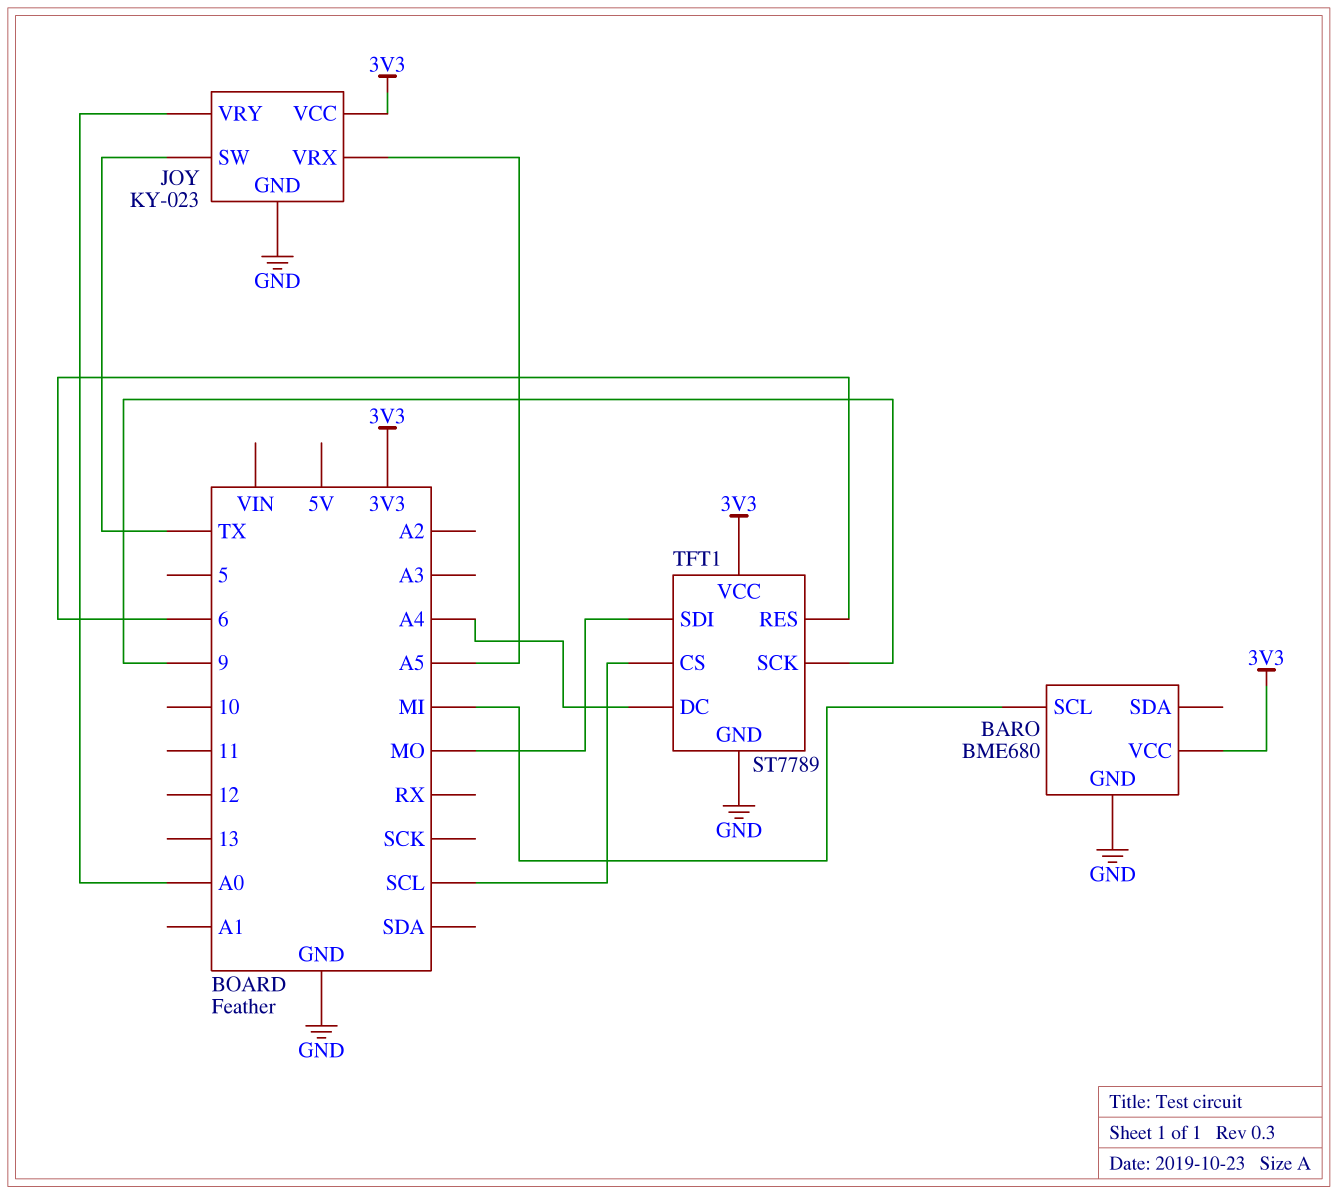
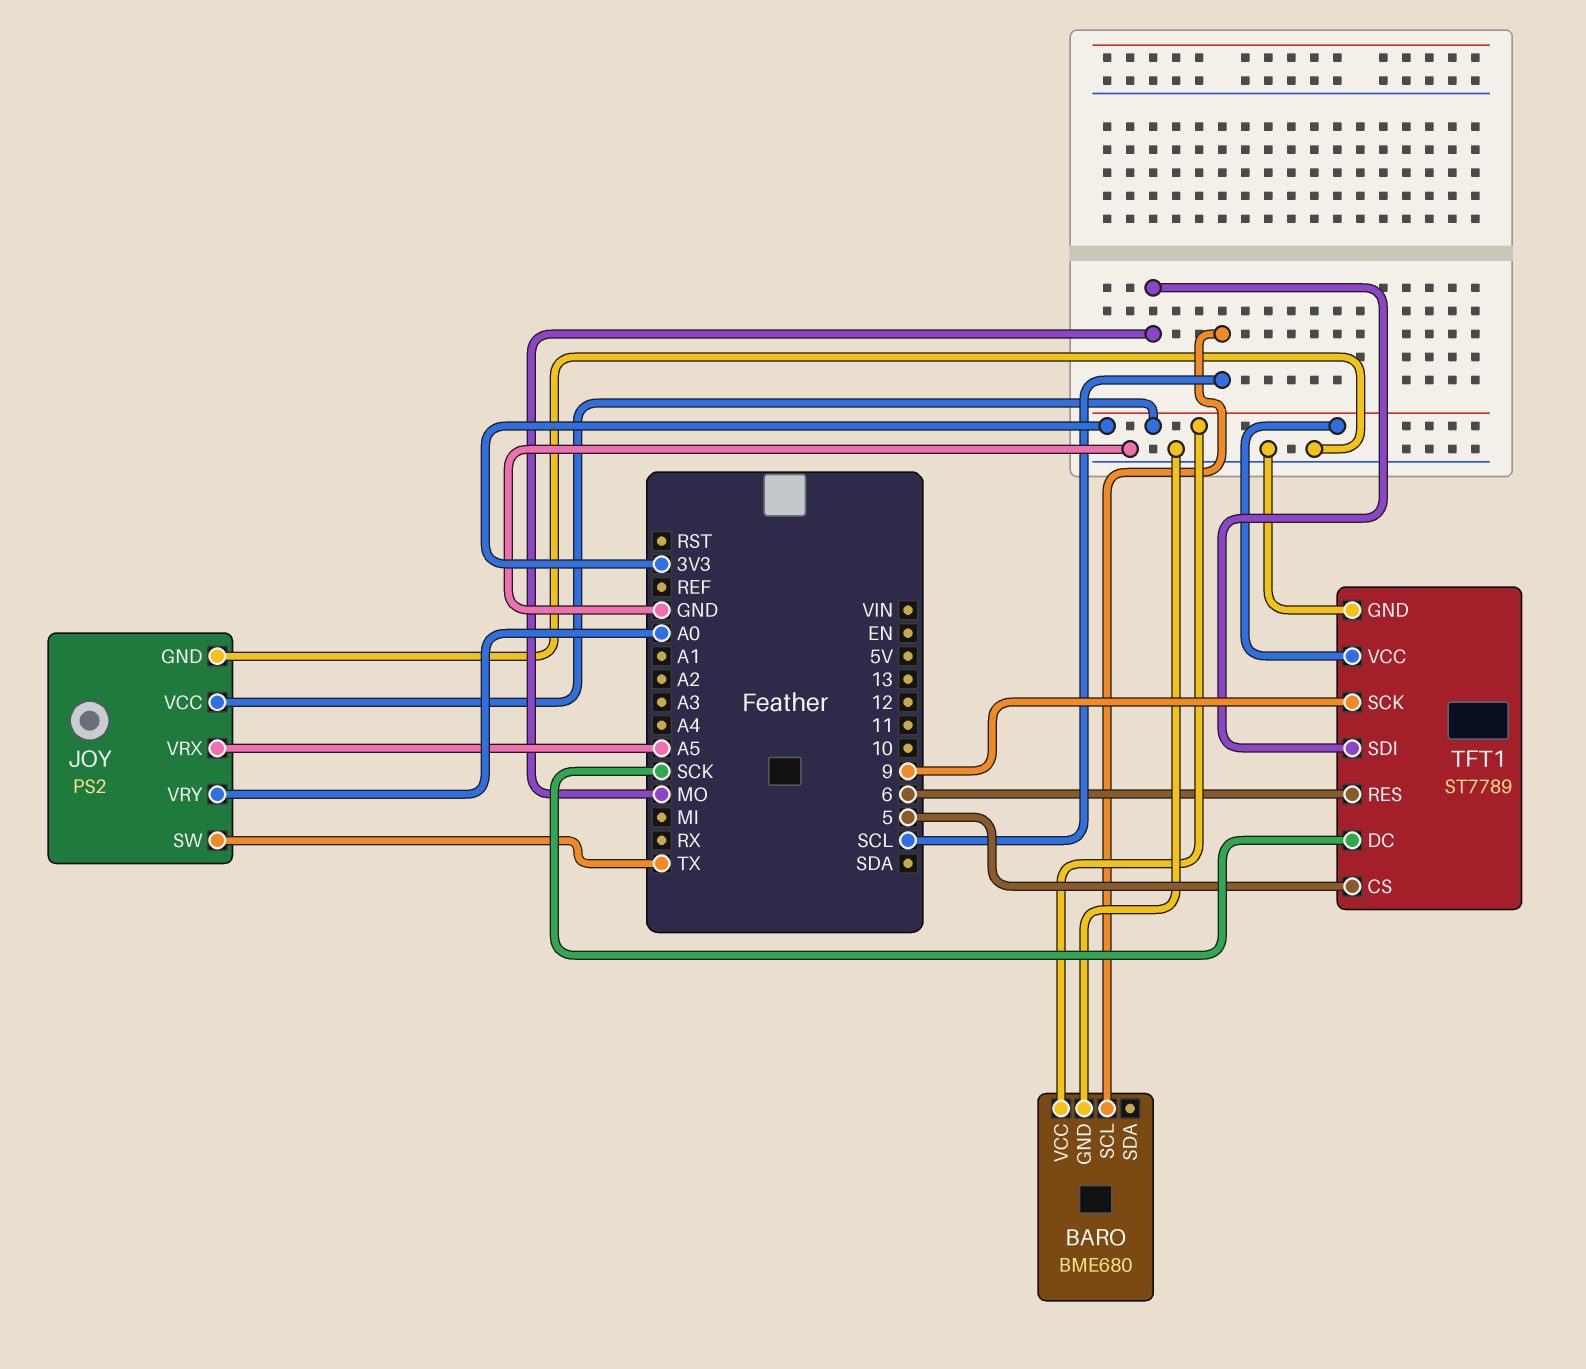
BARO pin SCL: MI -> SCL
JOY: KY-023 -> PS2
TFT1 pin CS: SCL -> 5
TFT1 pin DC: A4 -> SCK

